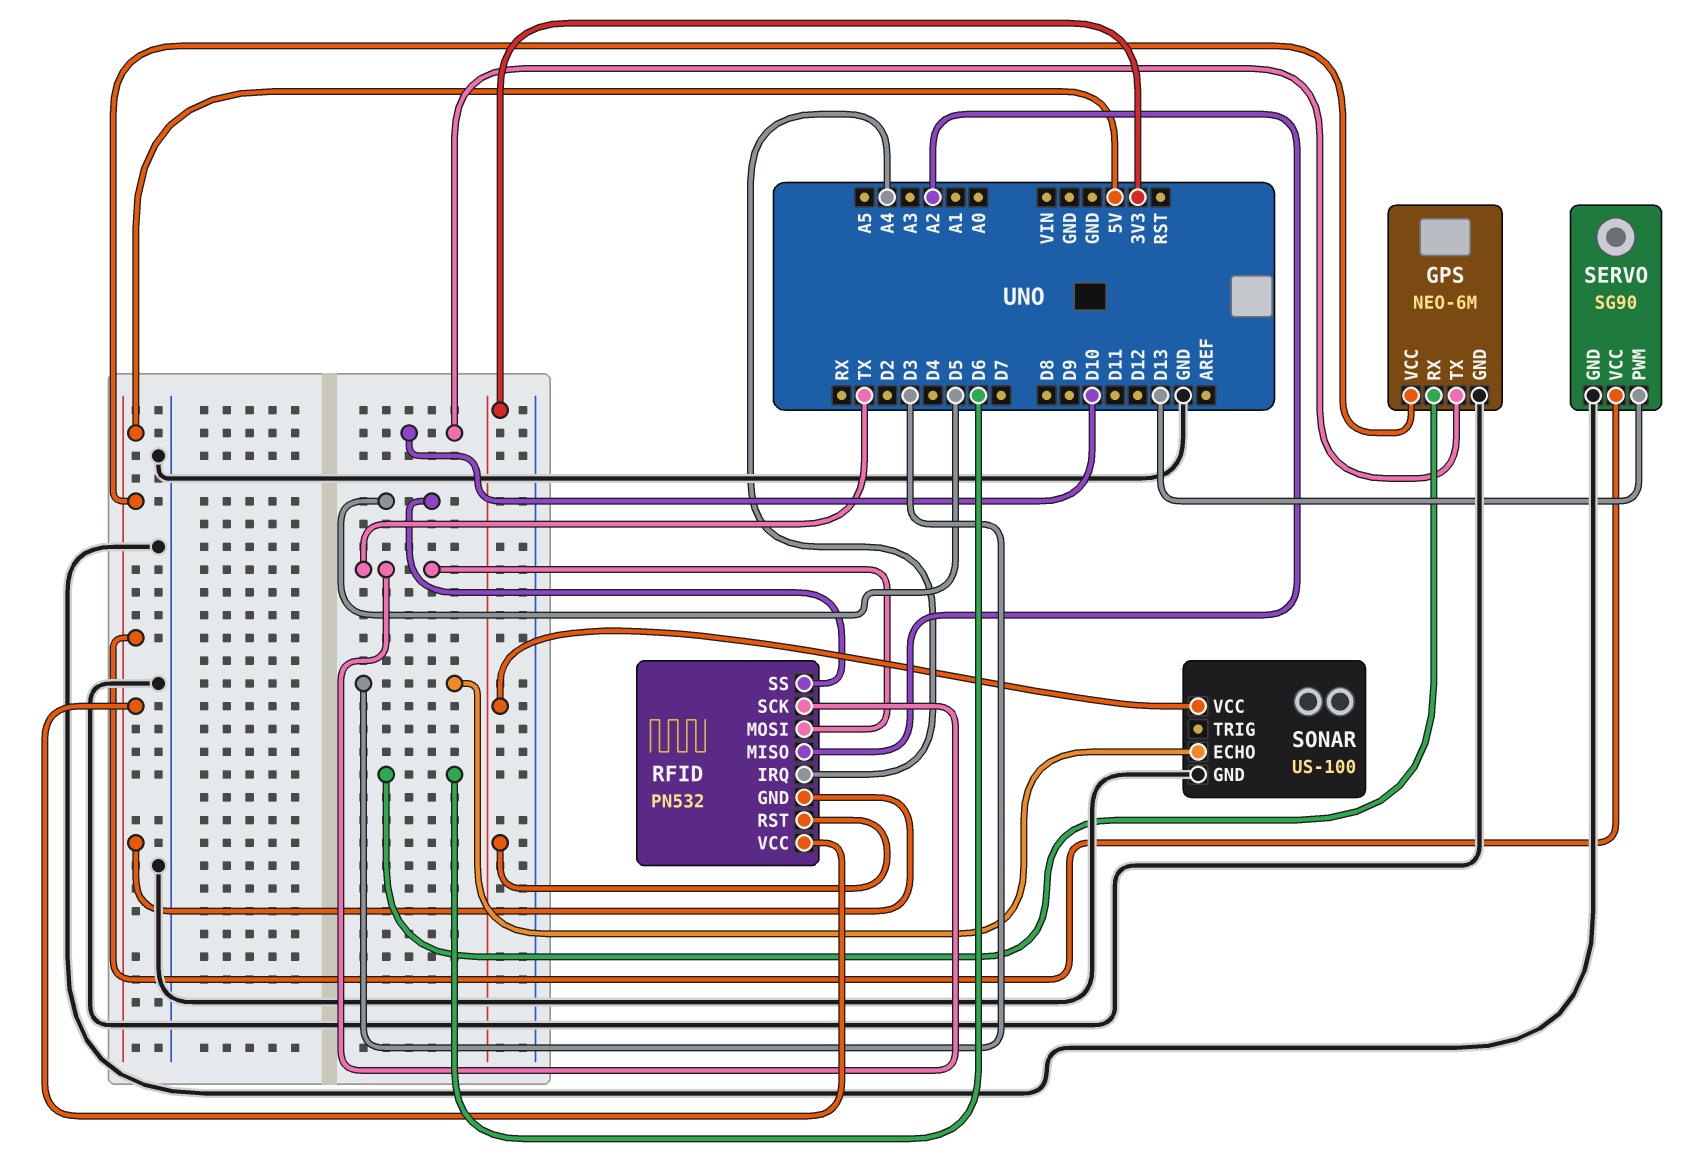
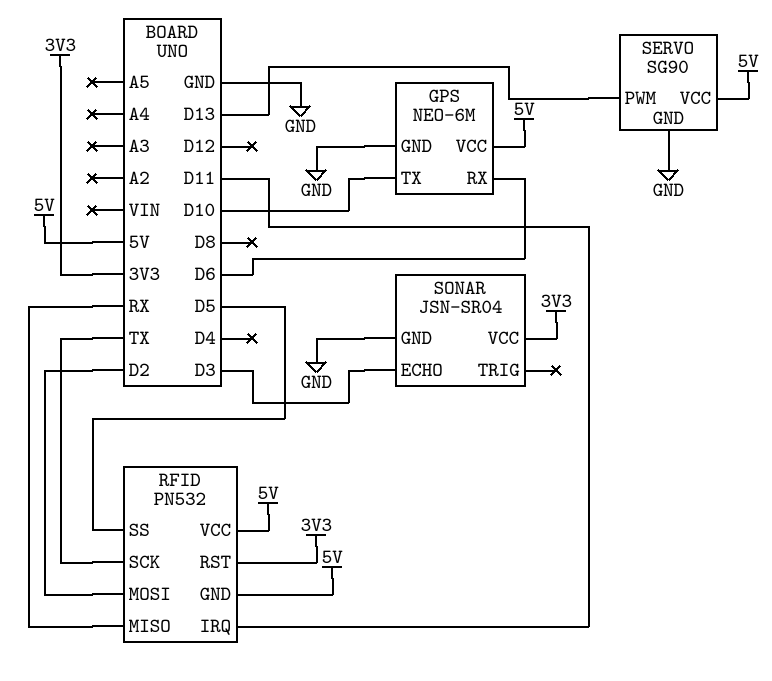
RFID pin IRQ: A4 -> D11
RFID pin MISO: A2 -> RX
RFID pin MOSI: TX -> D2
SONAR: US-100 -> JSN-SR04

